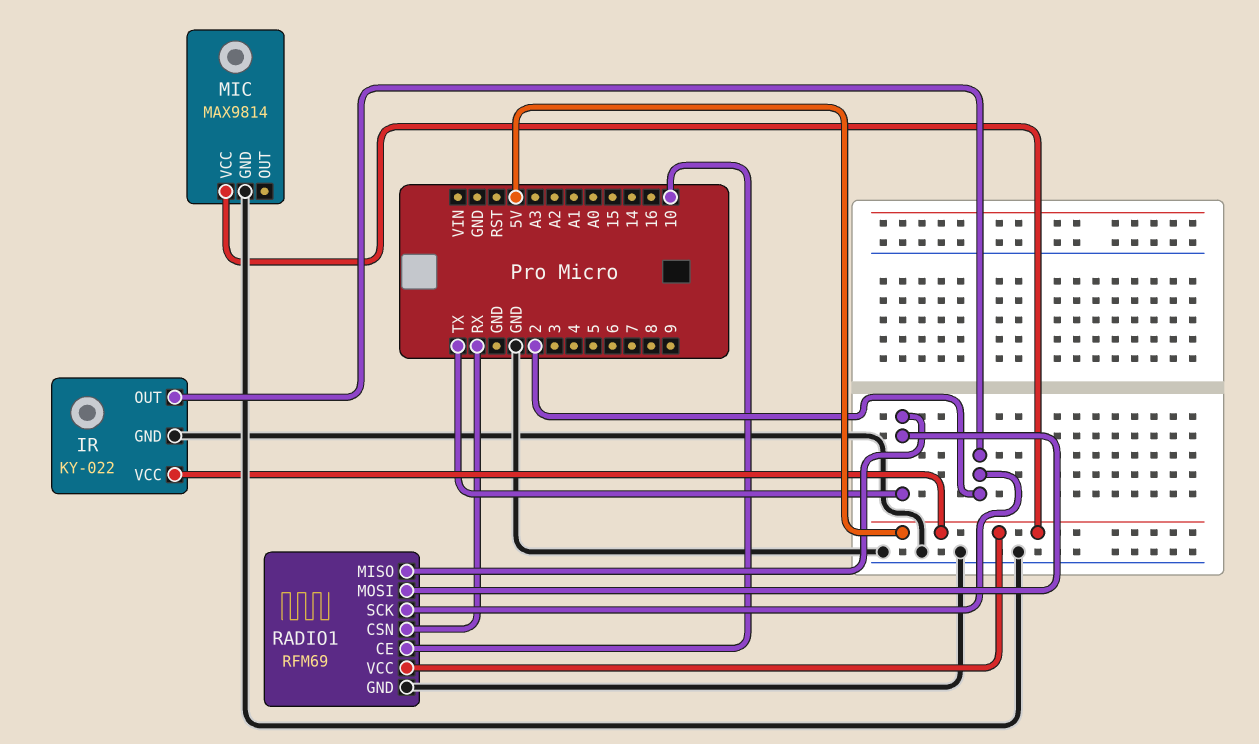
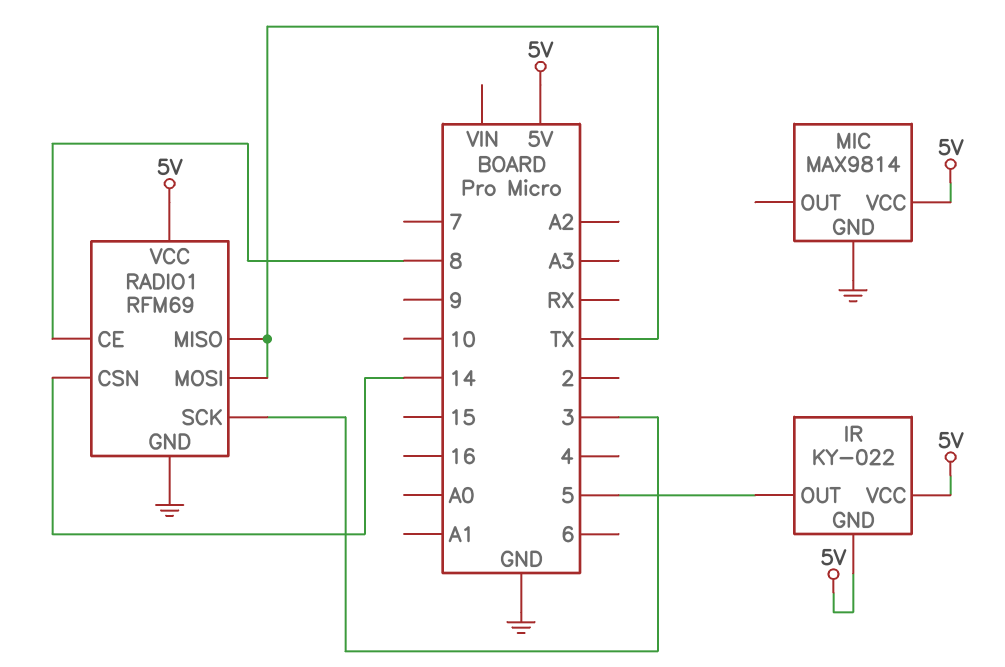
IR pin GND: GND -> 5V
IR pin OUT: 2 -> 5
RADIO1 pin CE: 10 -> 8
RADIO1 pin CSN: RX -> 14
RADIO1 pin SCK: 2 -> 3

